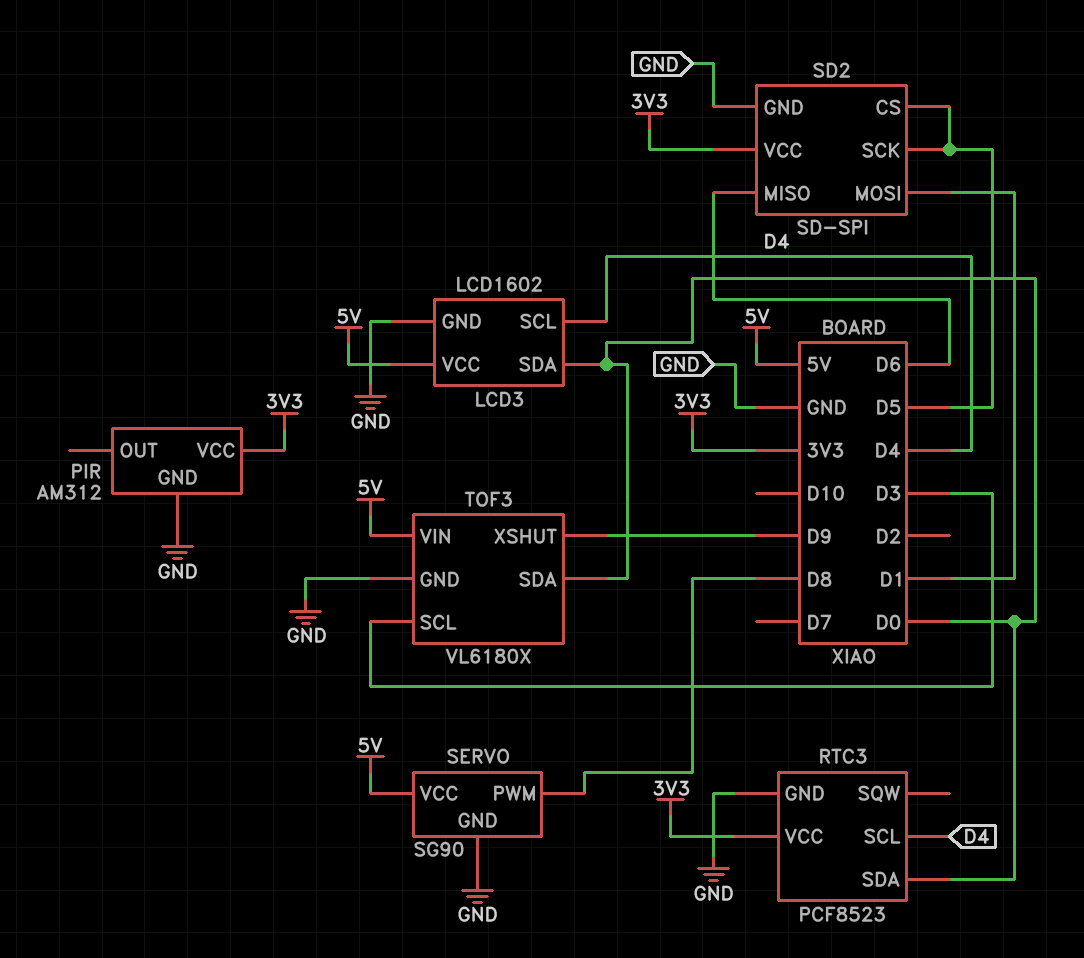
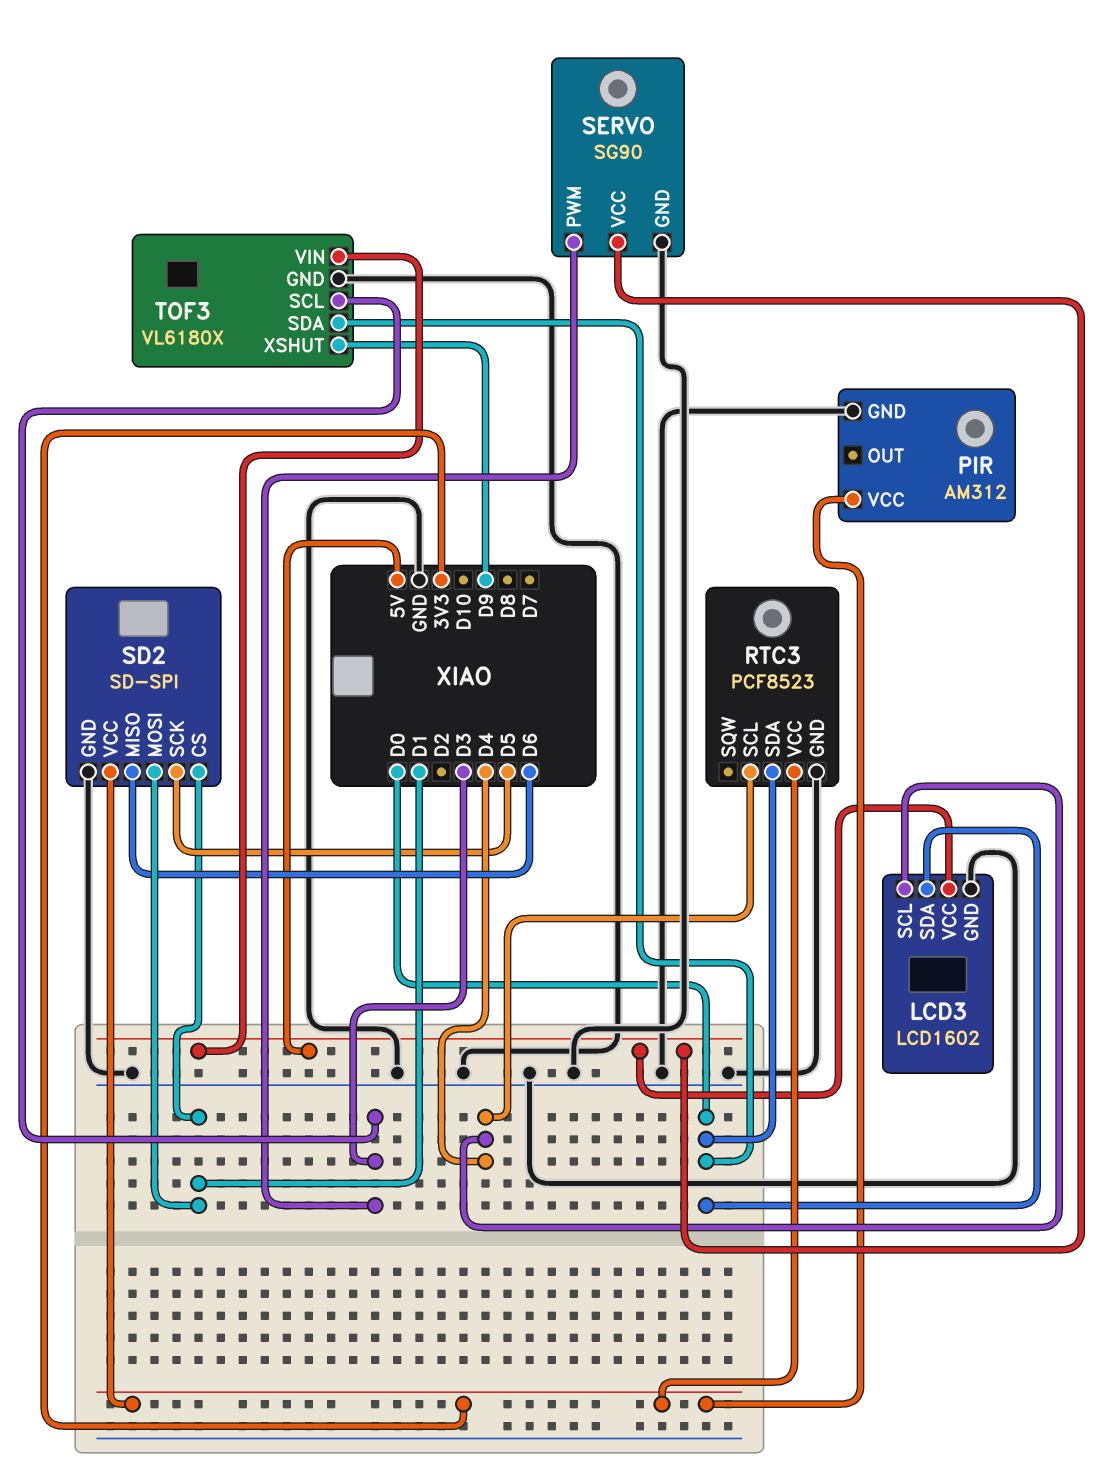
SD2 pin CS: D5 -> D1
SERVO pin PWM: D8 -> D3

